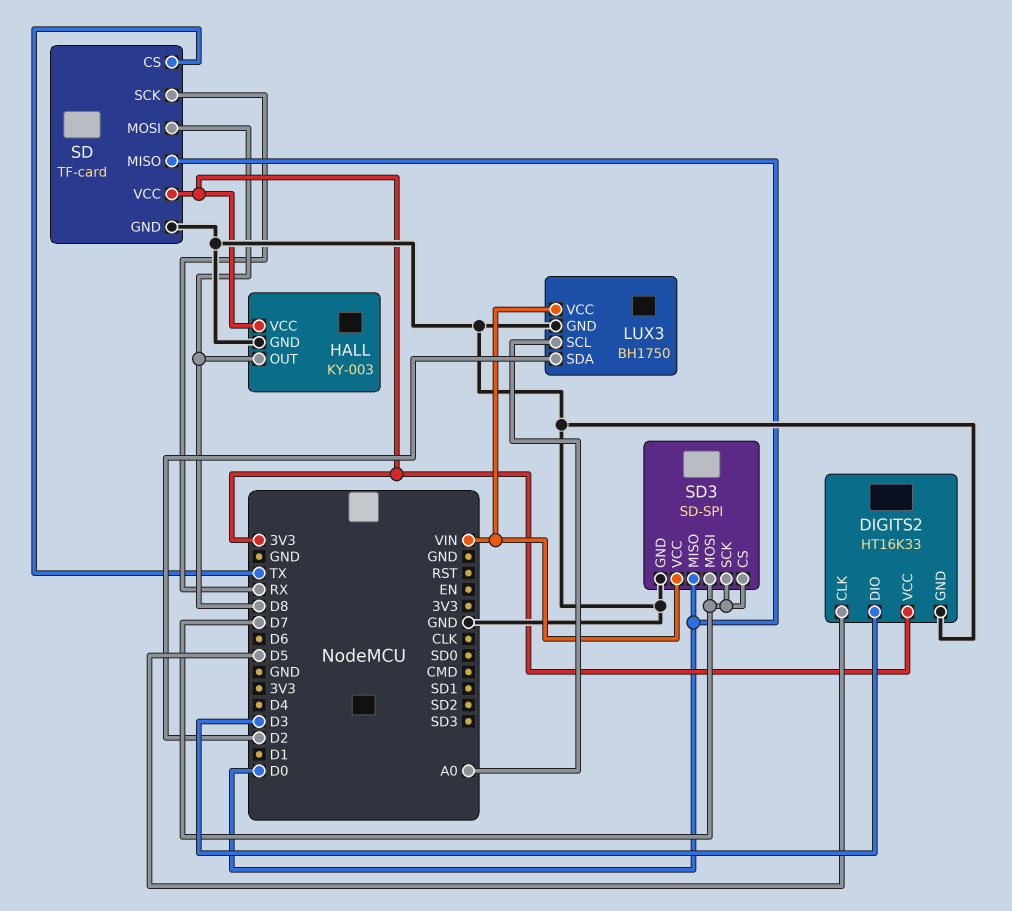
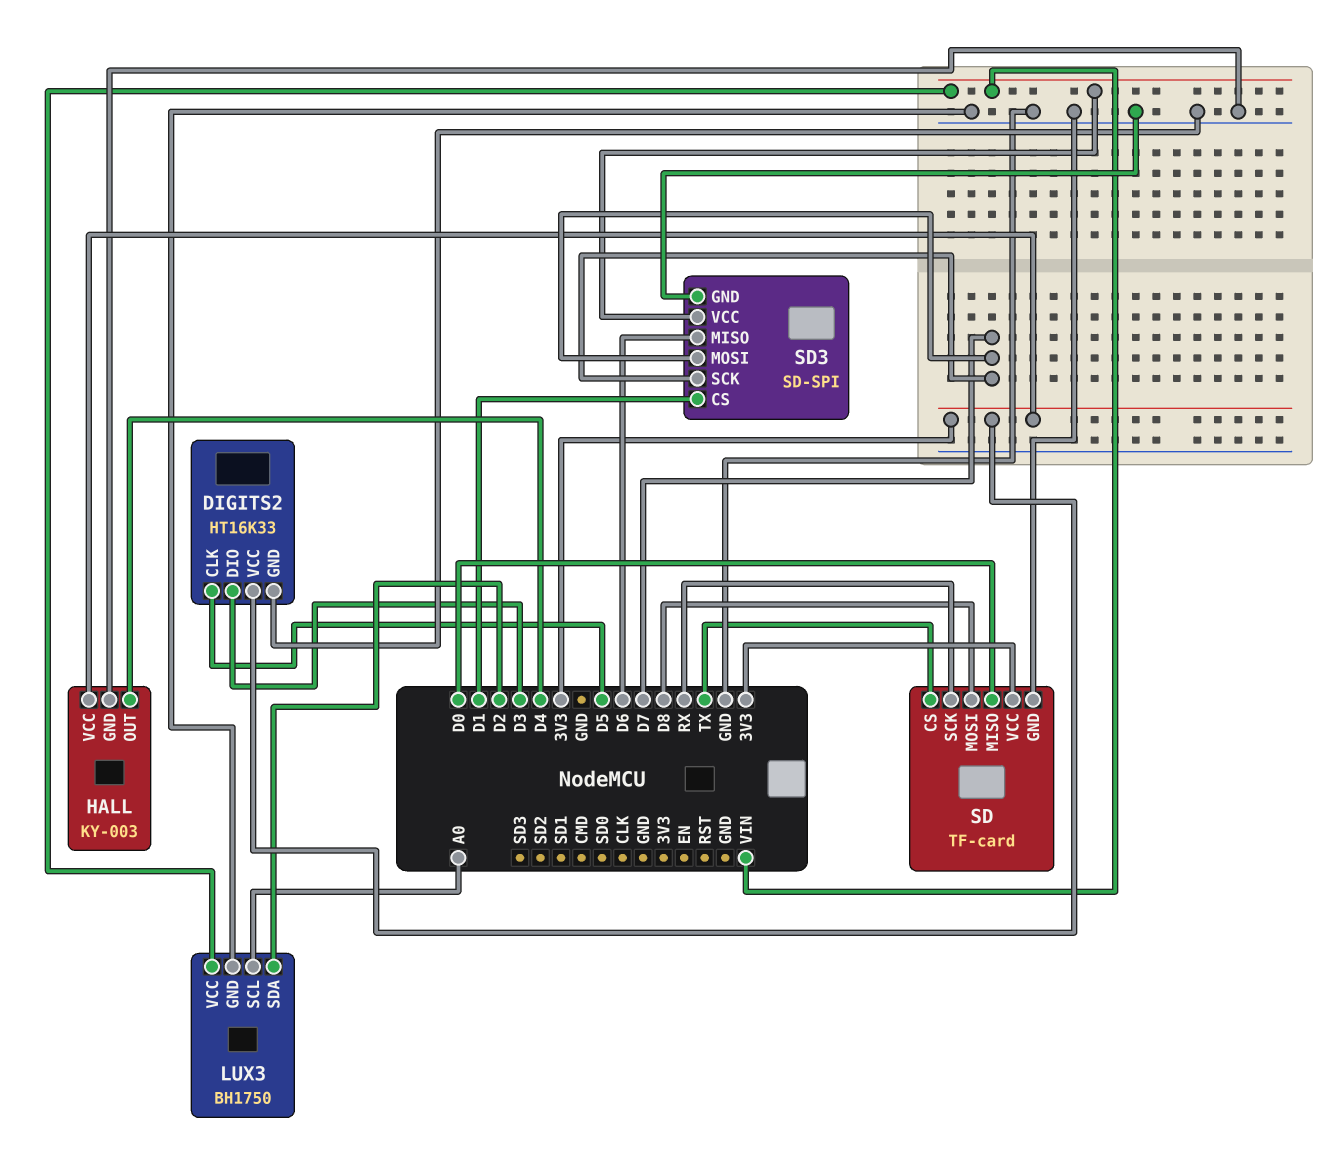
HALL pin OUT: D8 -> D4
SD3 pin CS: D7 -> D1
SD3 pin MISO: D0 -> D6

